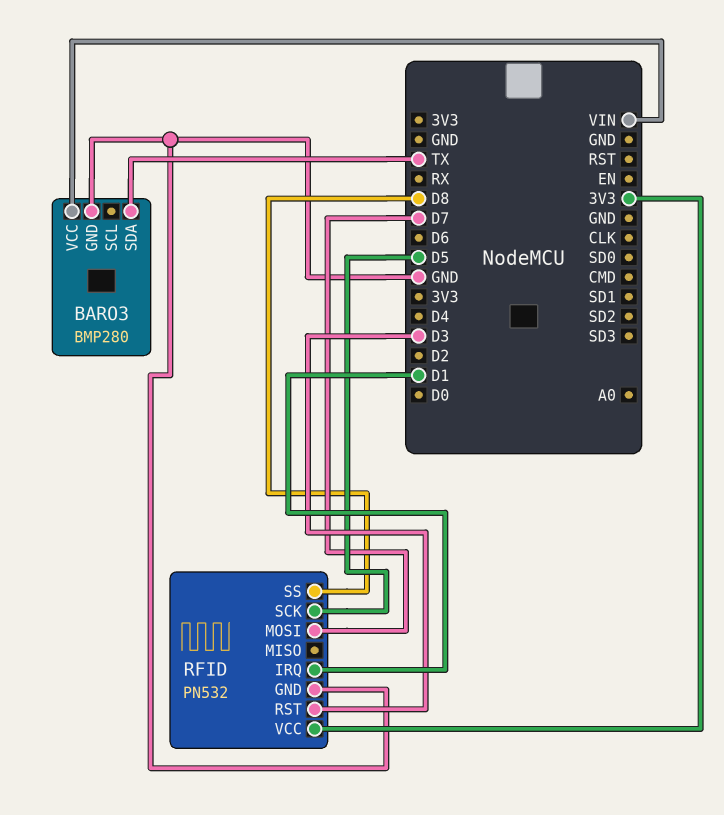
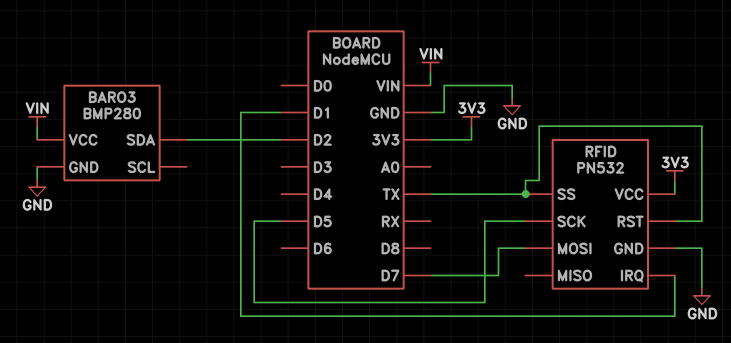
BARO3 pin SDA: TX -> D2
RFID pin RST: D3 -> TX
RFID pin SS: D8 -> TX

